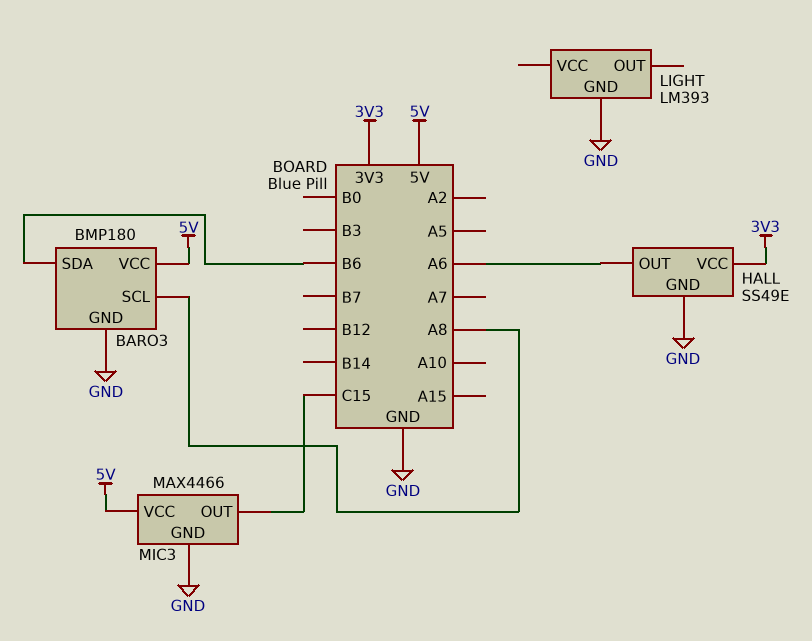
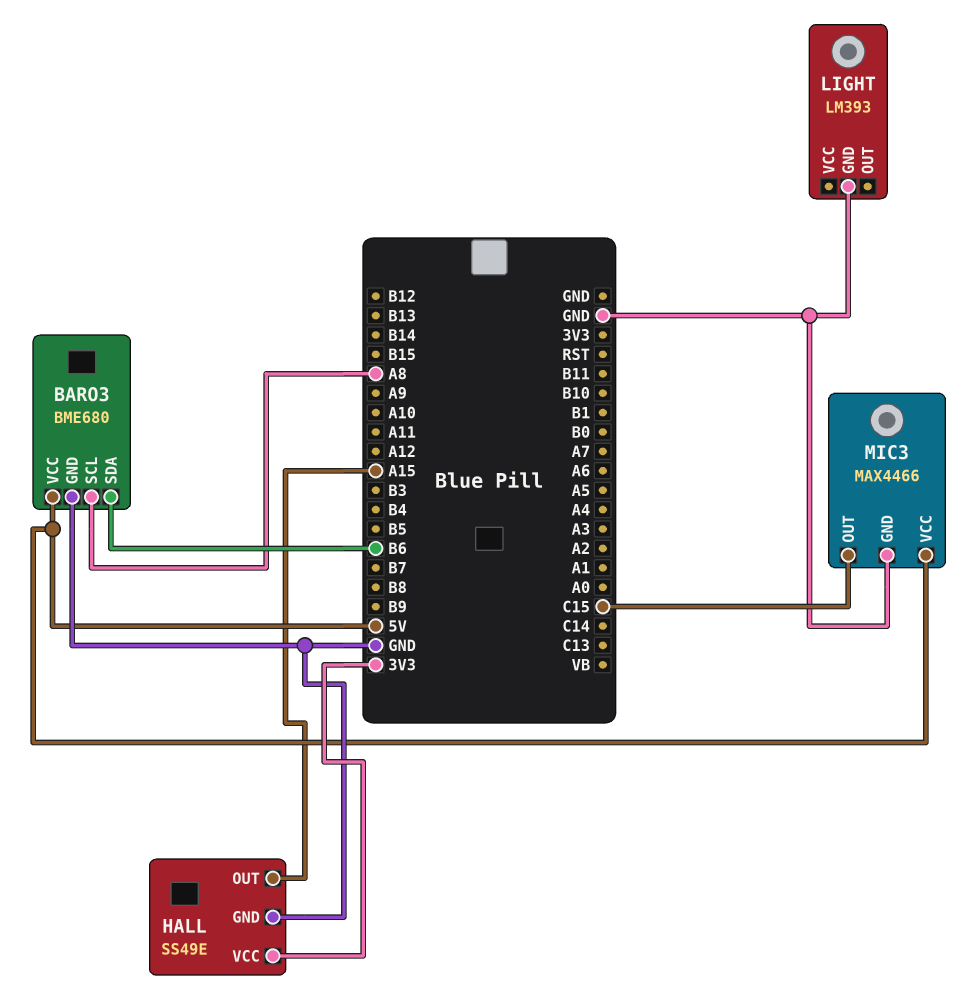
BARO3: BMP180 -> BME680
HALL pin OUT: A6 -> A15

